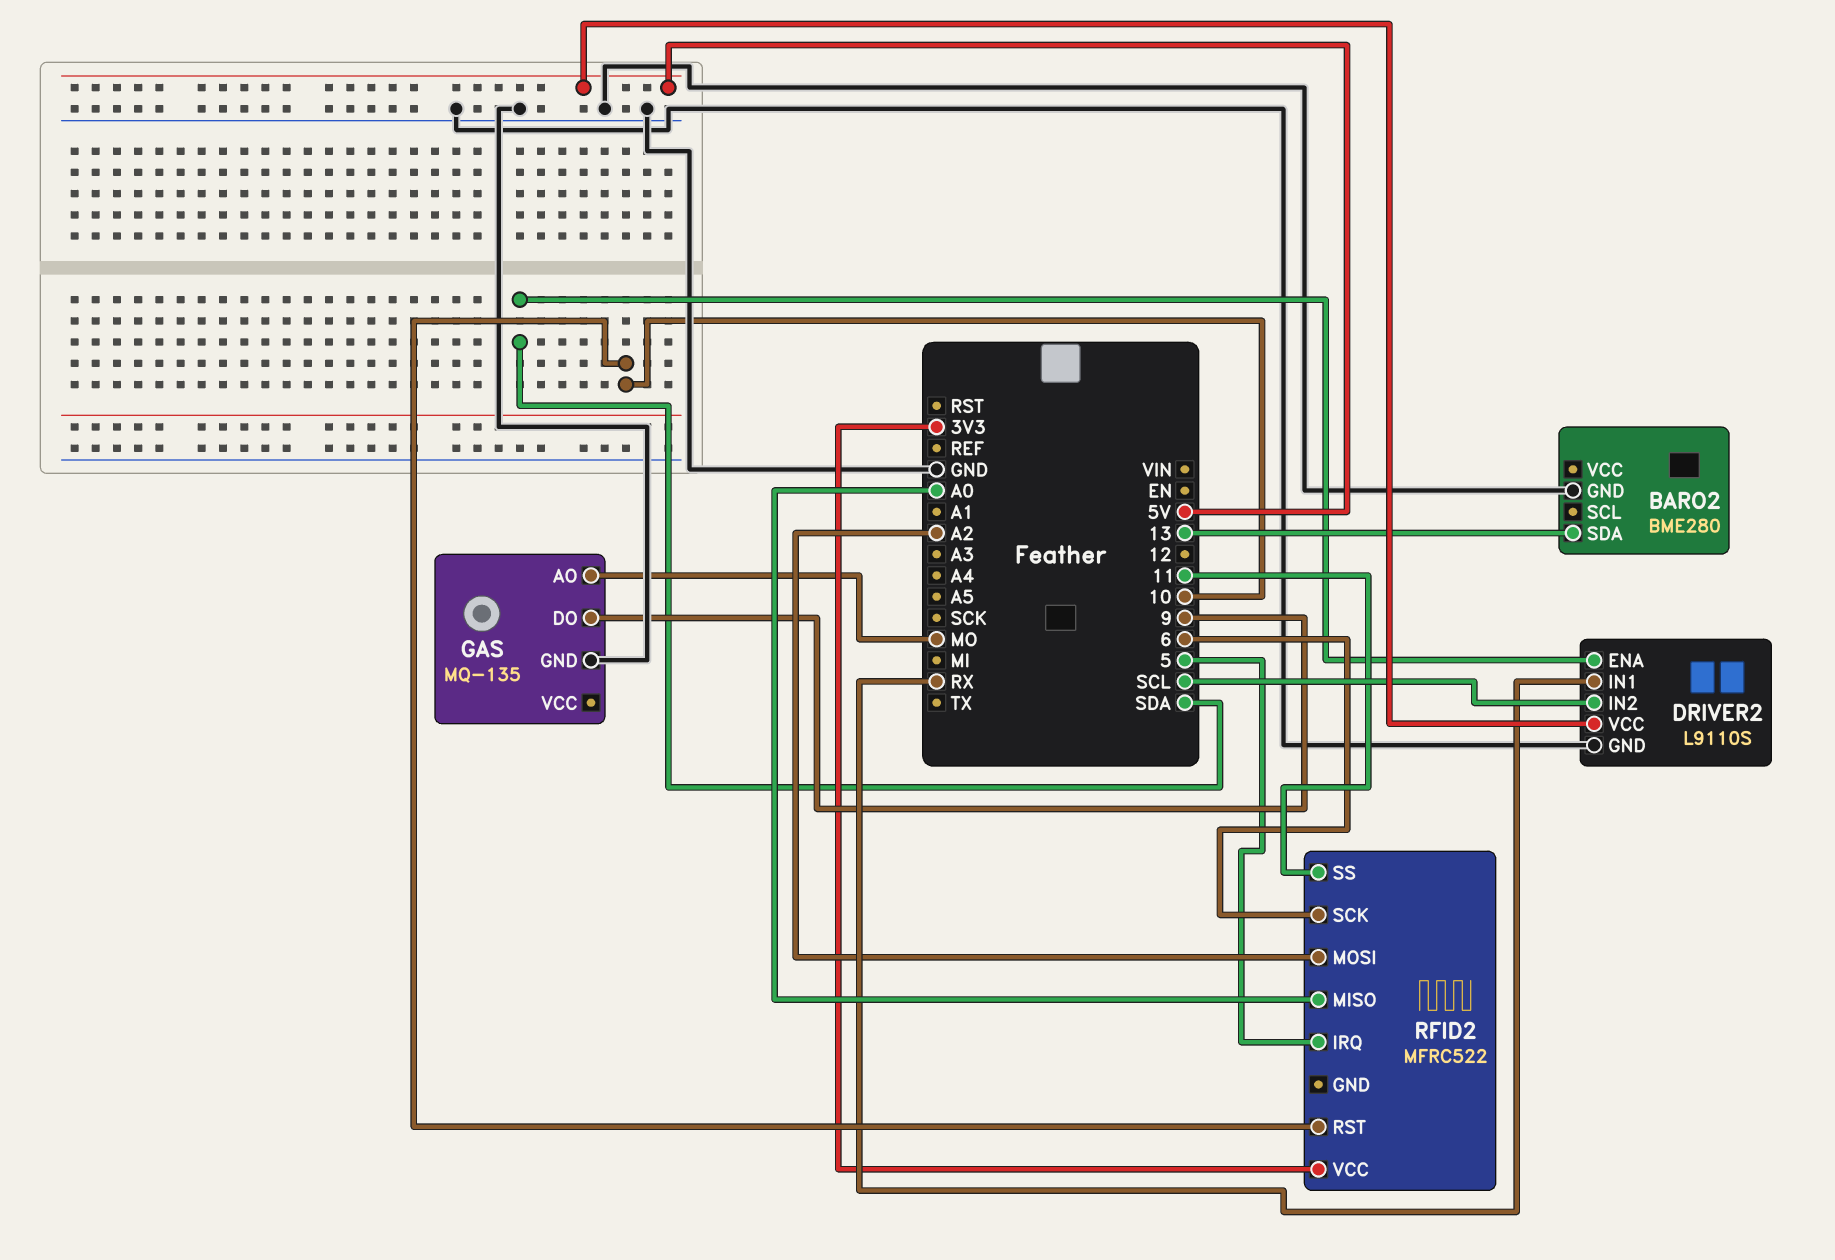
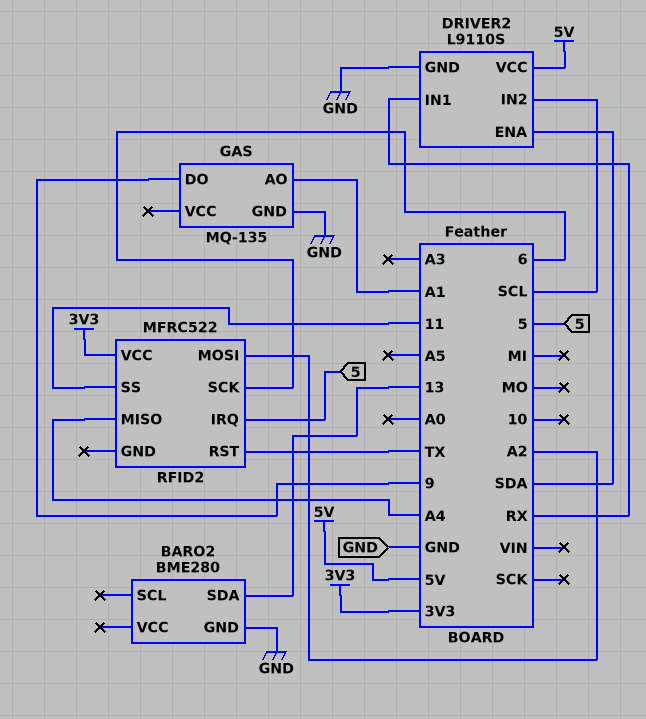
GAS pin AO: MO -> A1
RFID2 pin MISO: A0 -> A4
RFID2 pin RST: 10 -> TX

